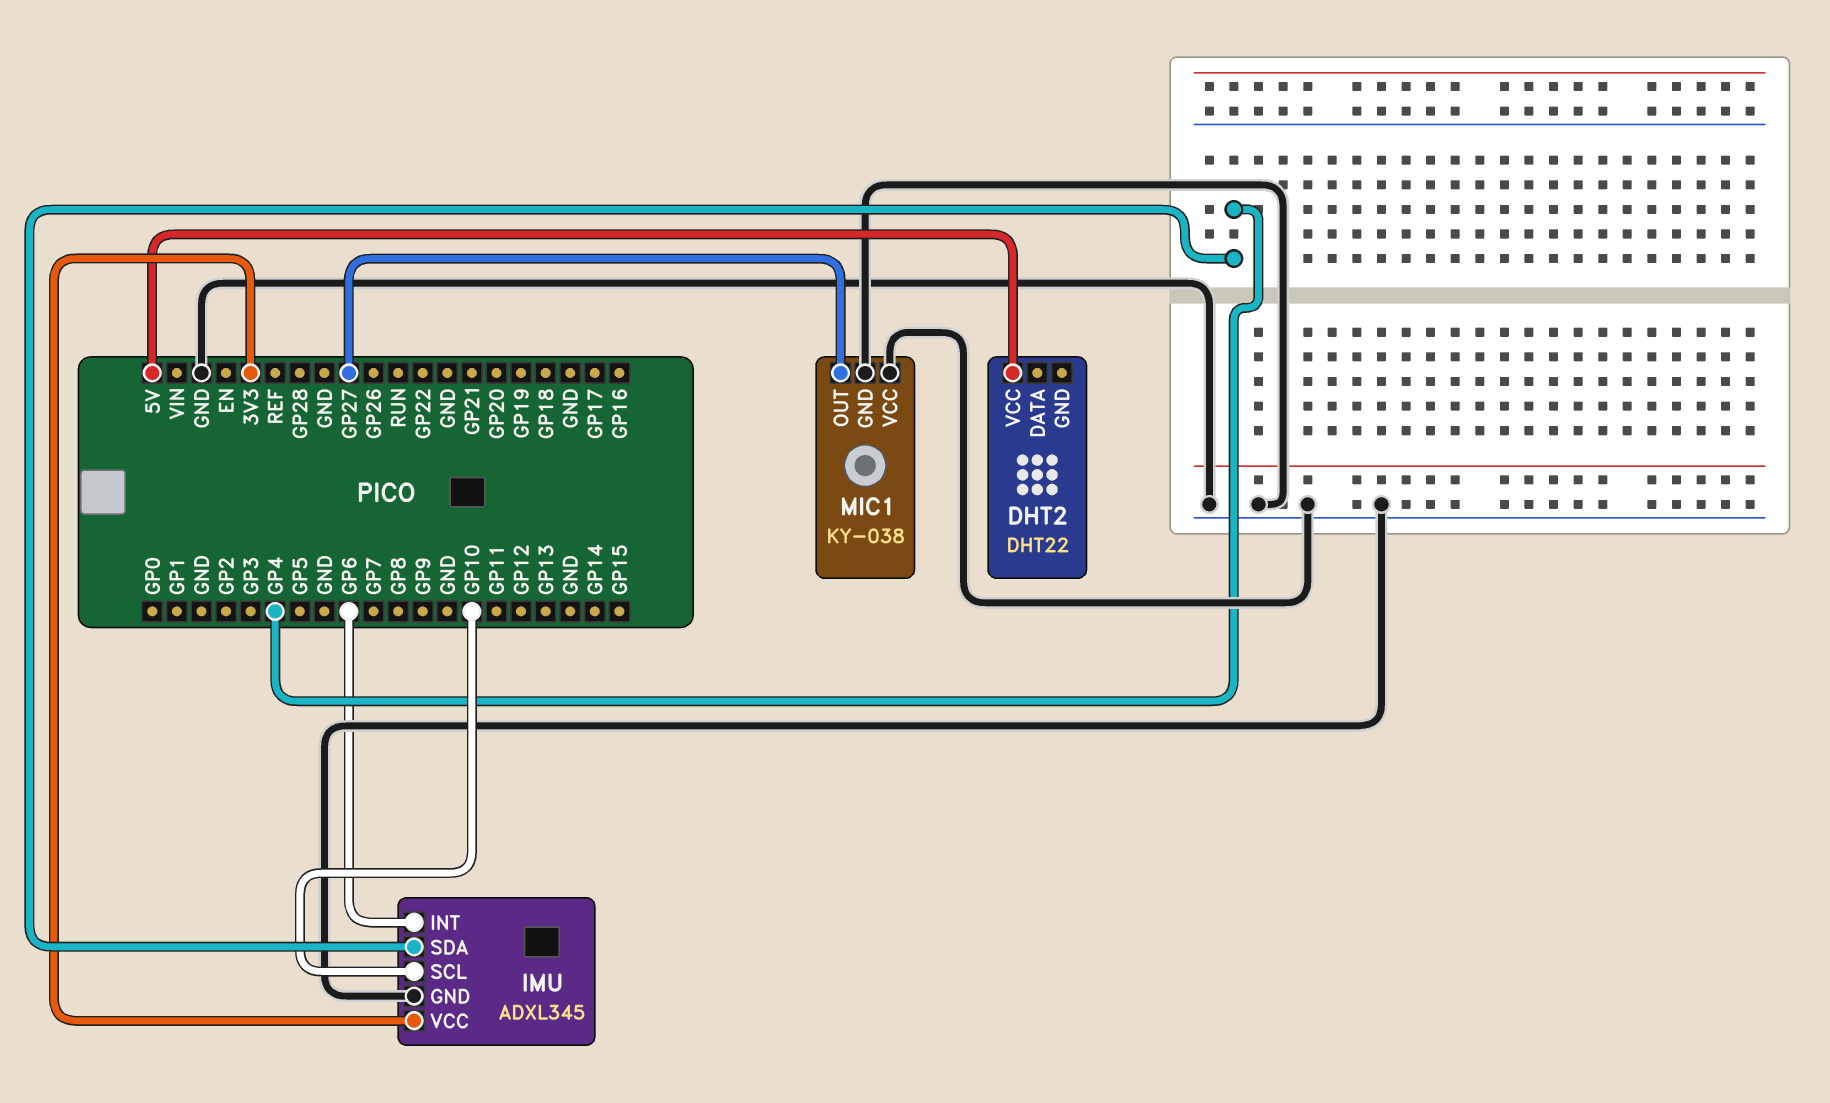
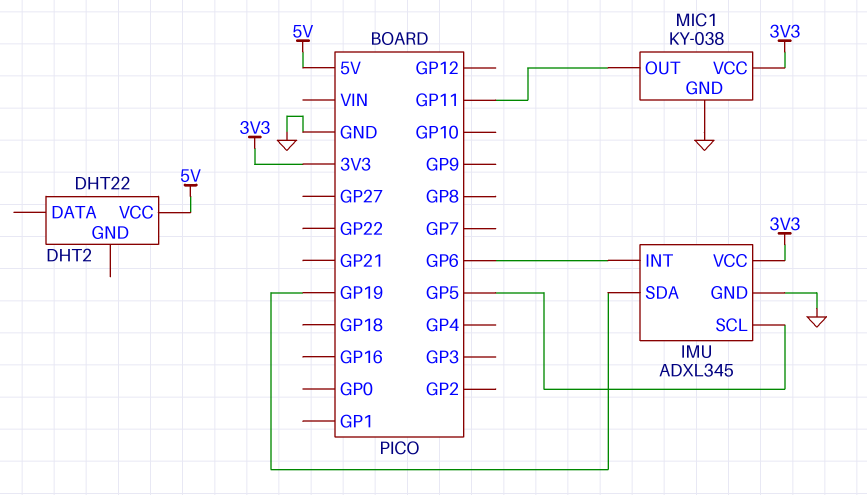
IMU pin SCL: GP10 -> GP5
IMU pin SDA: GP4 -> GP19
MIC1 pin OUT: GP27 -> GP11
MIC1 pin VCC: GND -> 3V3

